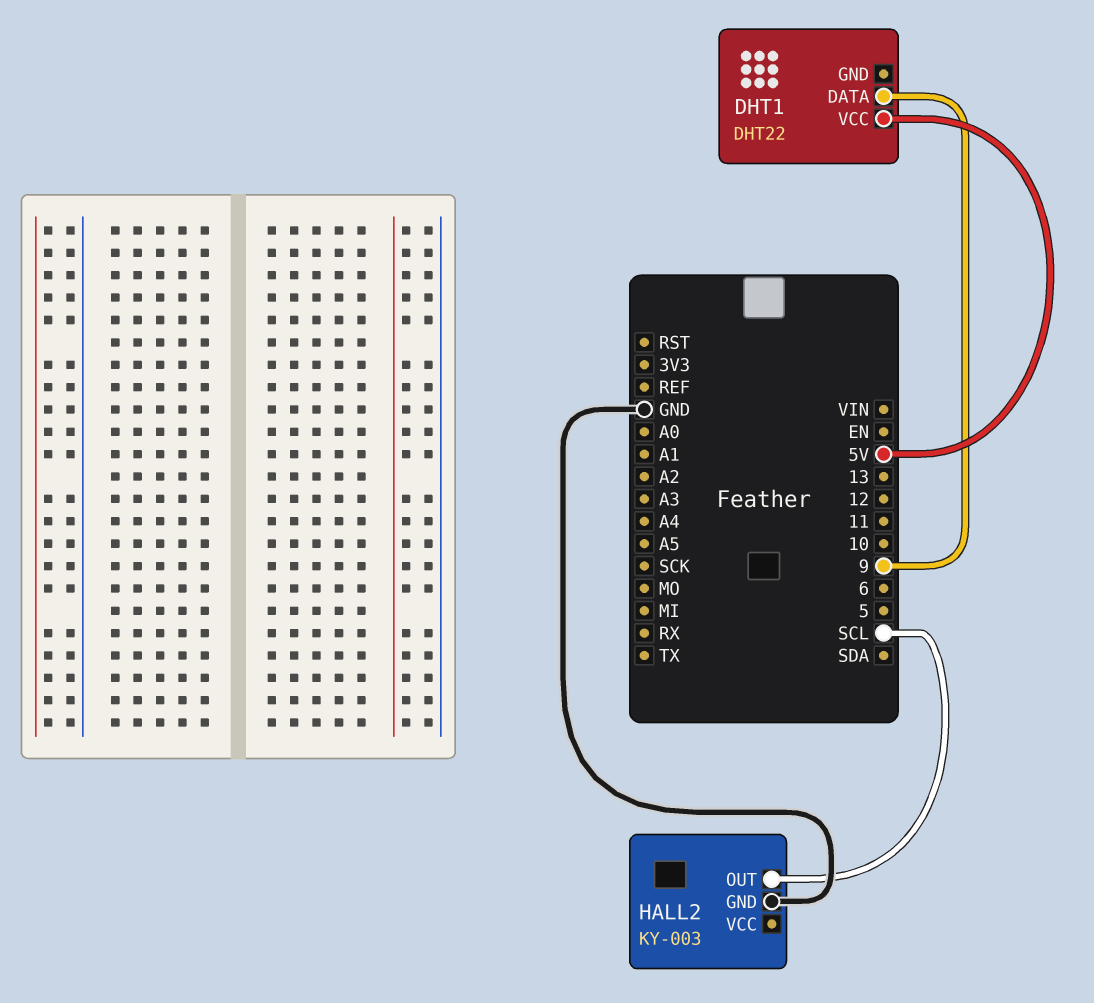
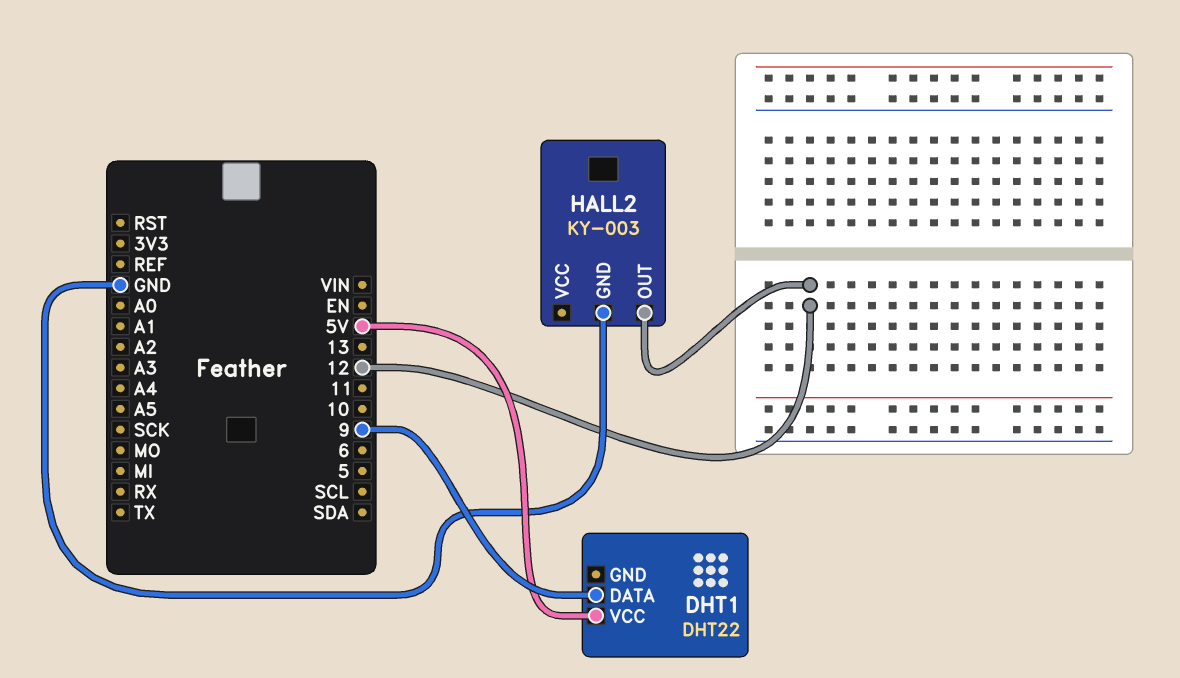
HALL2 pin OUT: SCL -> 12

